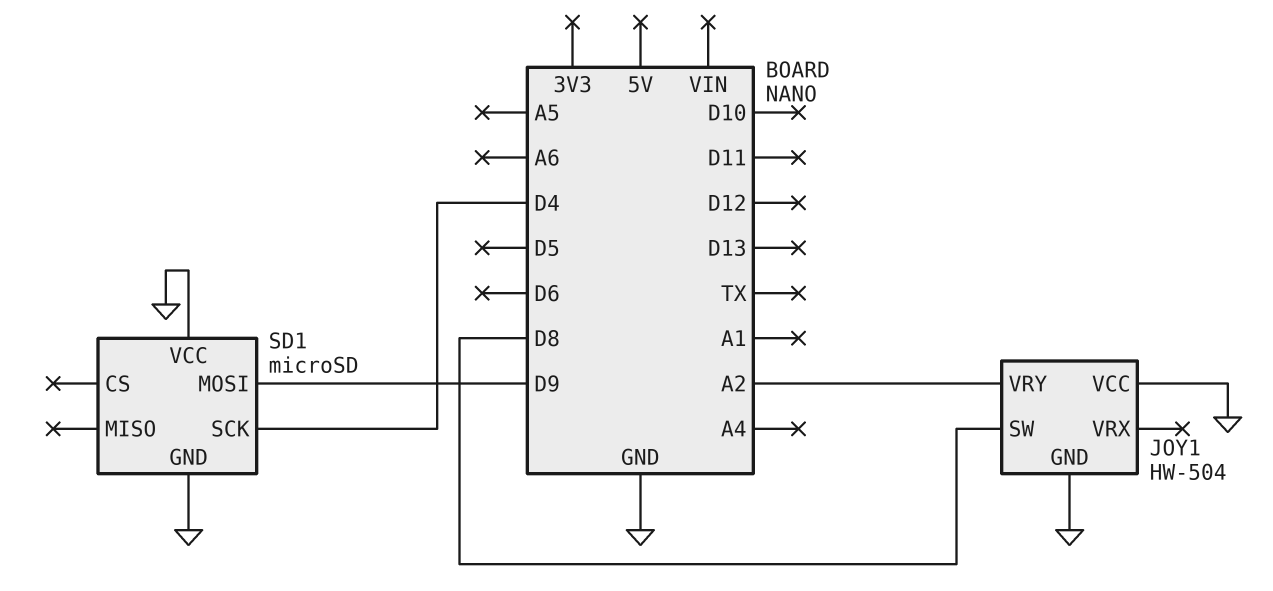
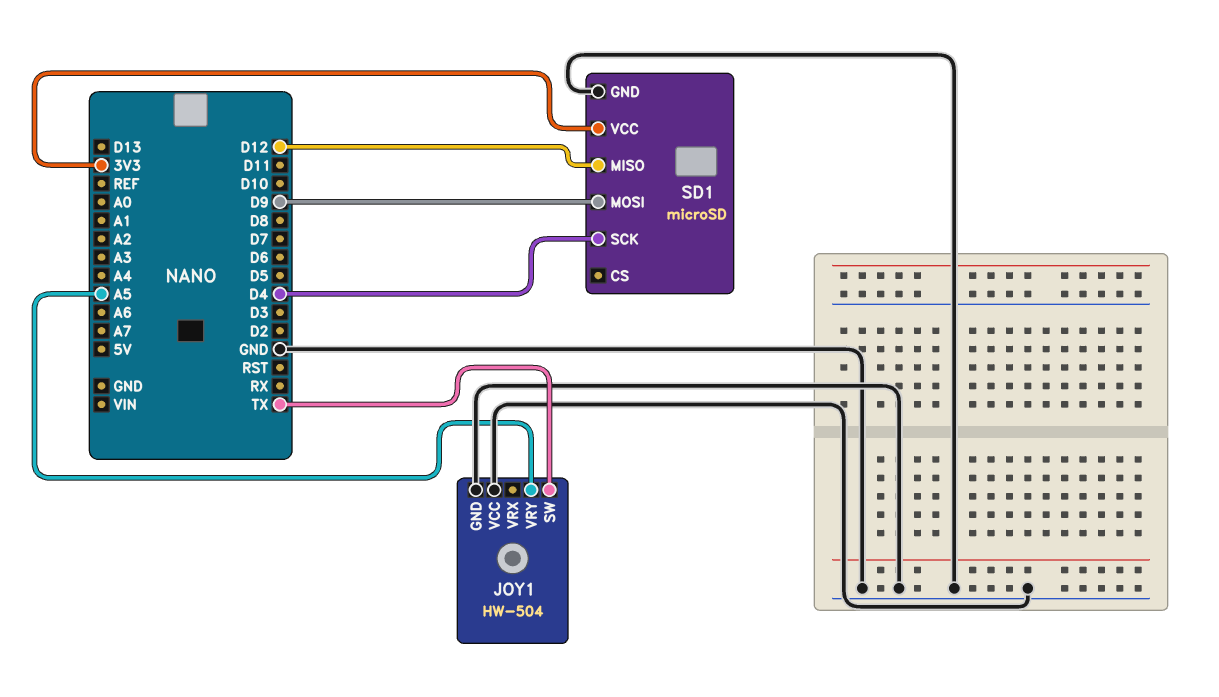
JOY1 pin SW: D8 -> TX
JOY1 pin VRY: A2 -> A5
SD1 pin MISO: none -> D12
SD1 pin VCC: GND -> 3V3

